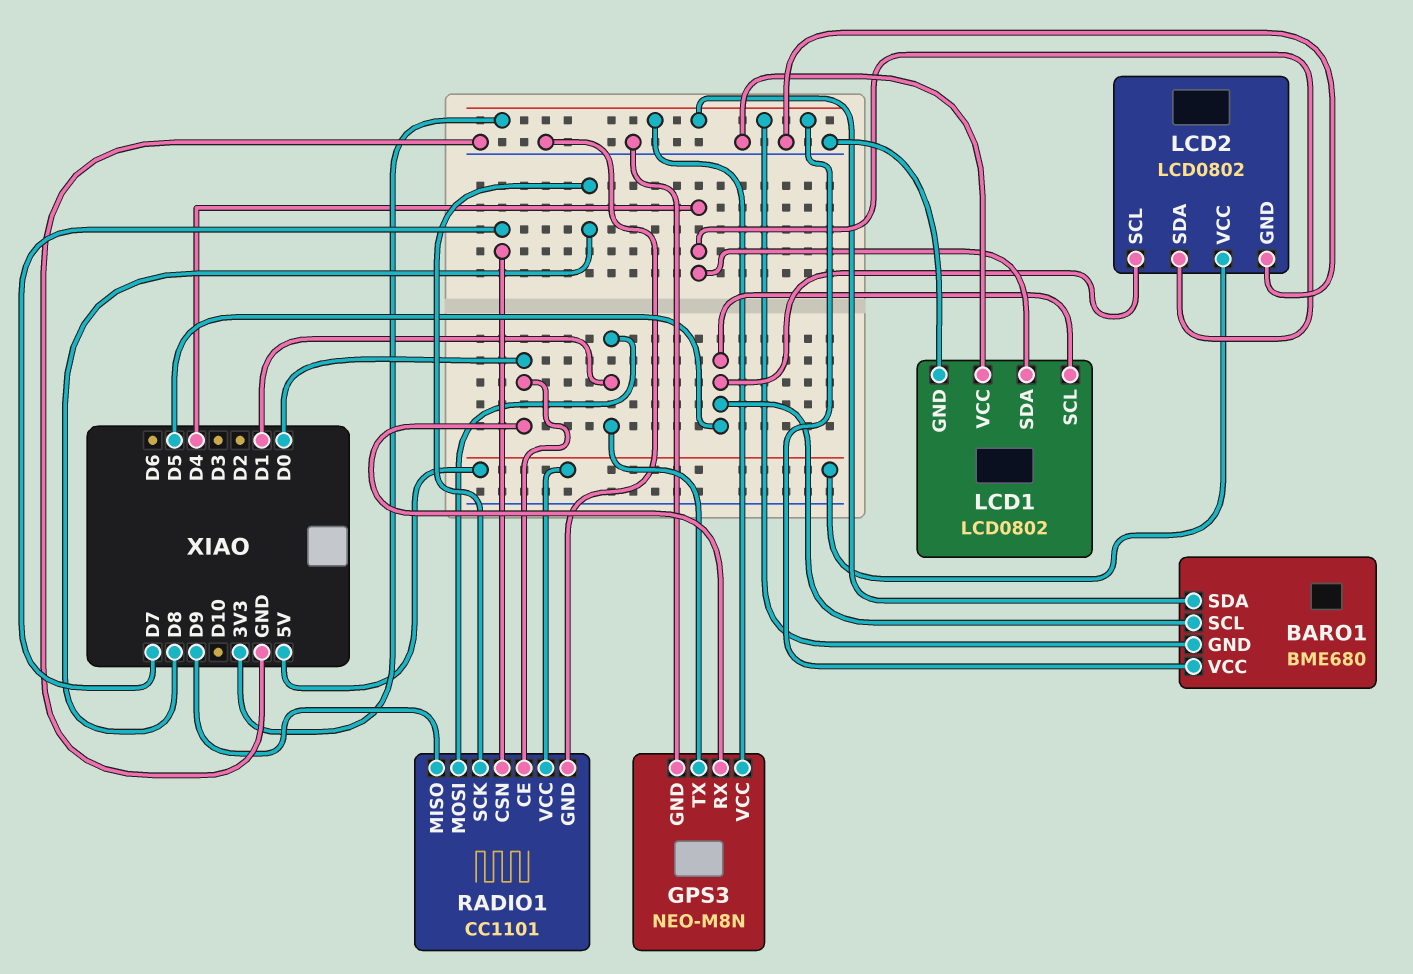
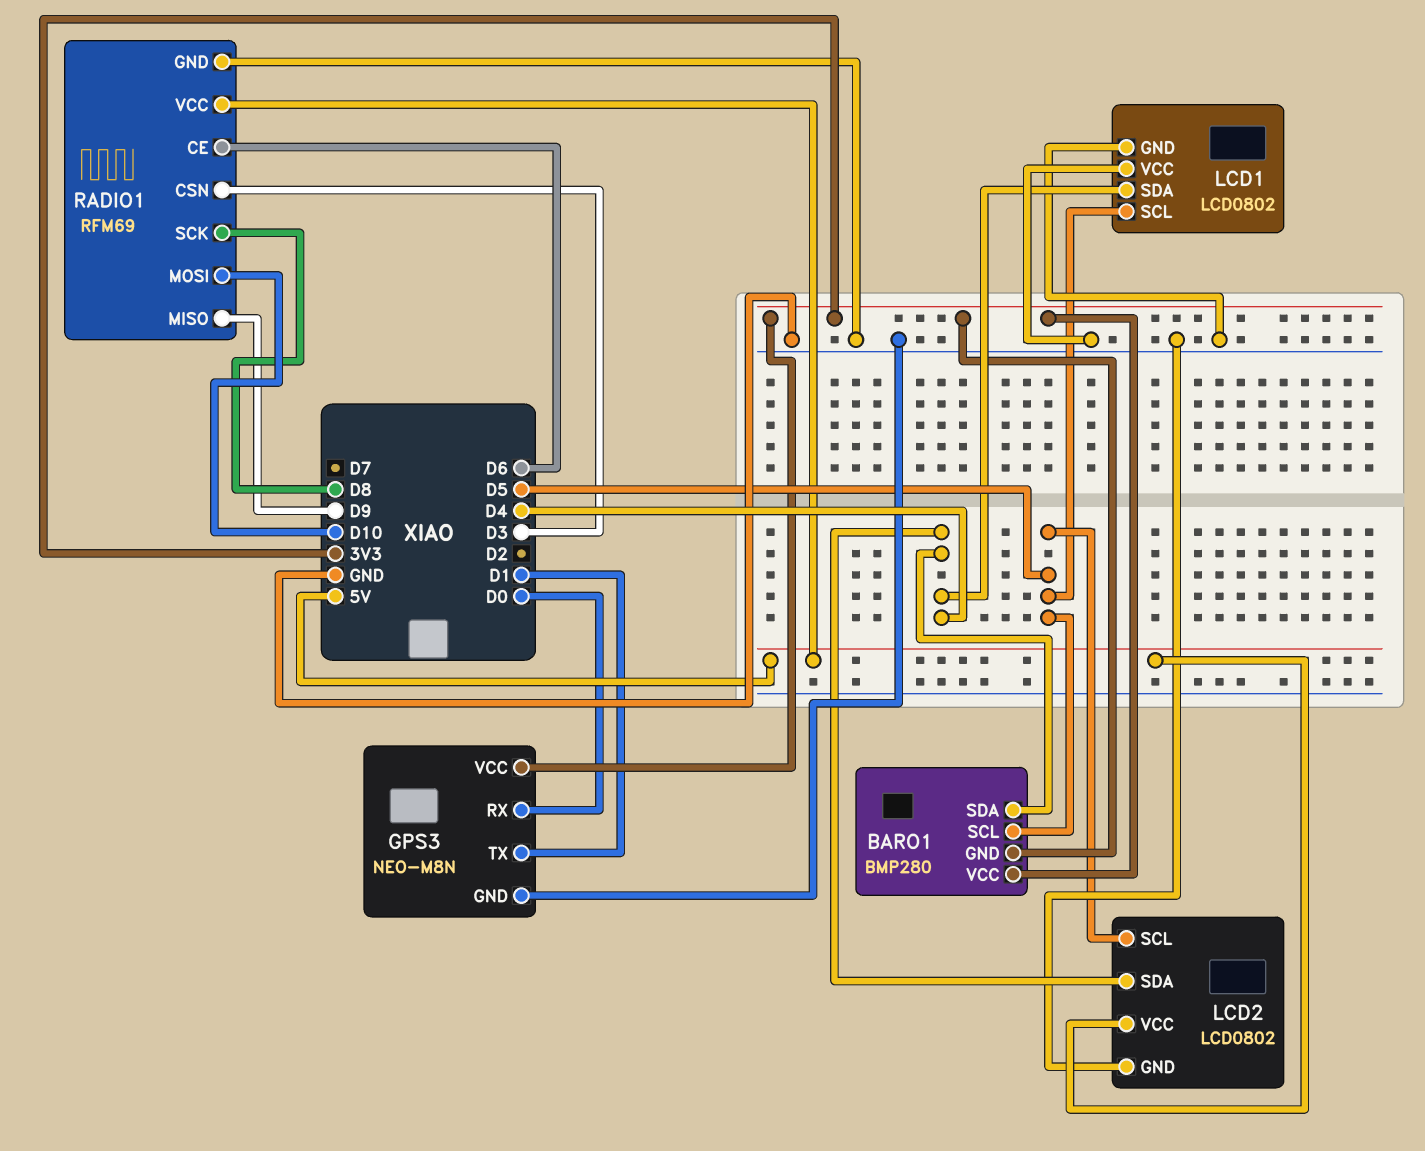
BARO1: BME680 -> BMP280
BARO1 pin SDA: 3V3 -> D4
RADIO1: CC1101 -> RFM69
RADIO1 pin CE: D0 -> D6
RADIO1 pin CSN: D7 -> D3
RADIO1 pin MOSI: D1 -> D10

